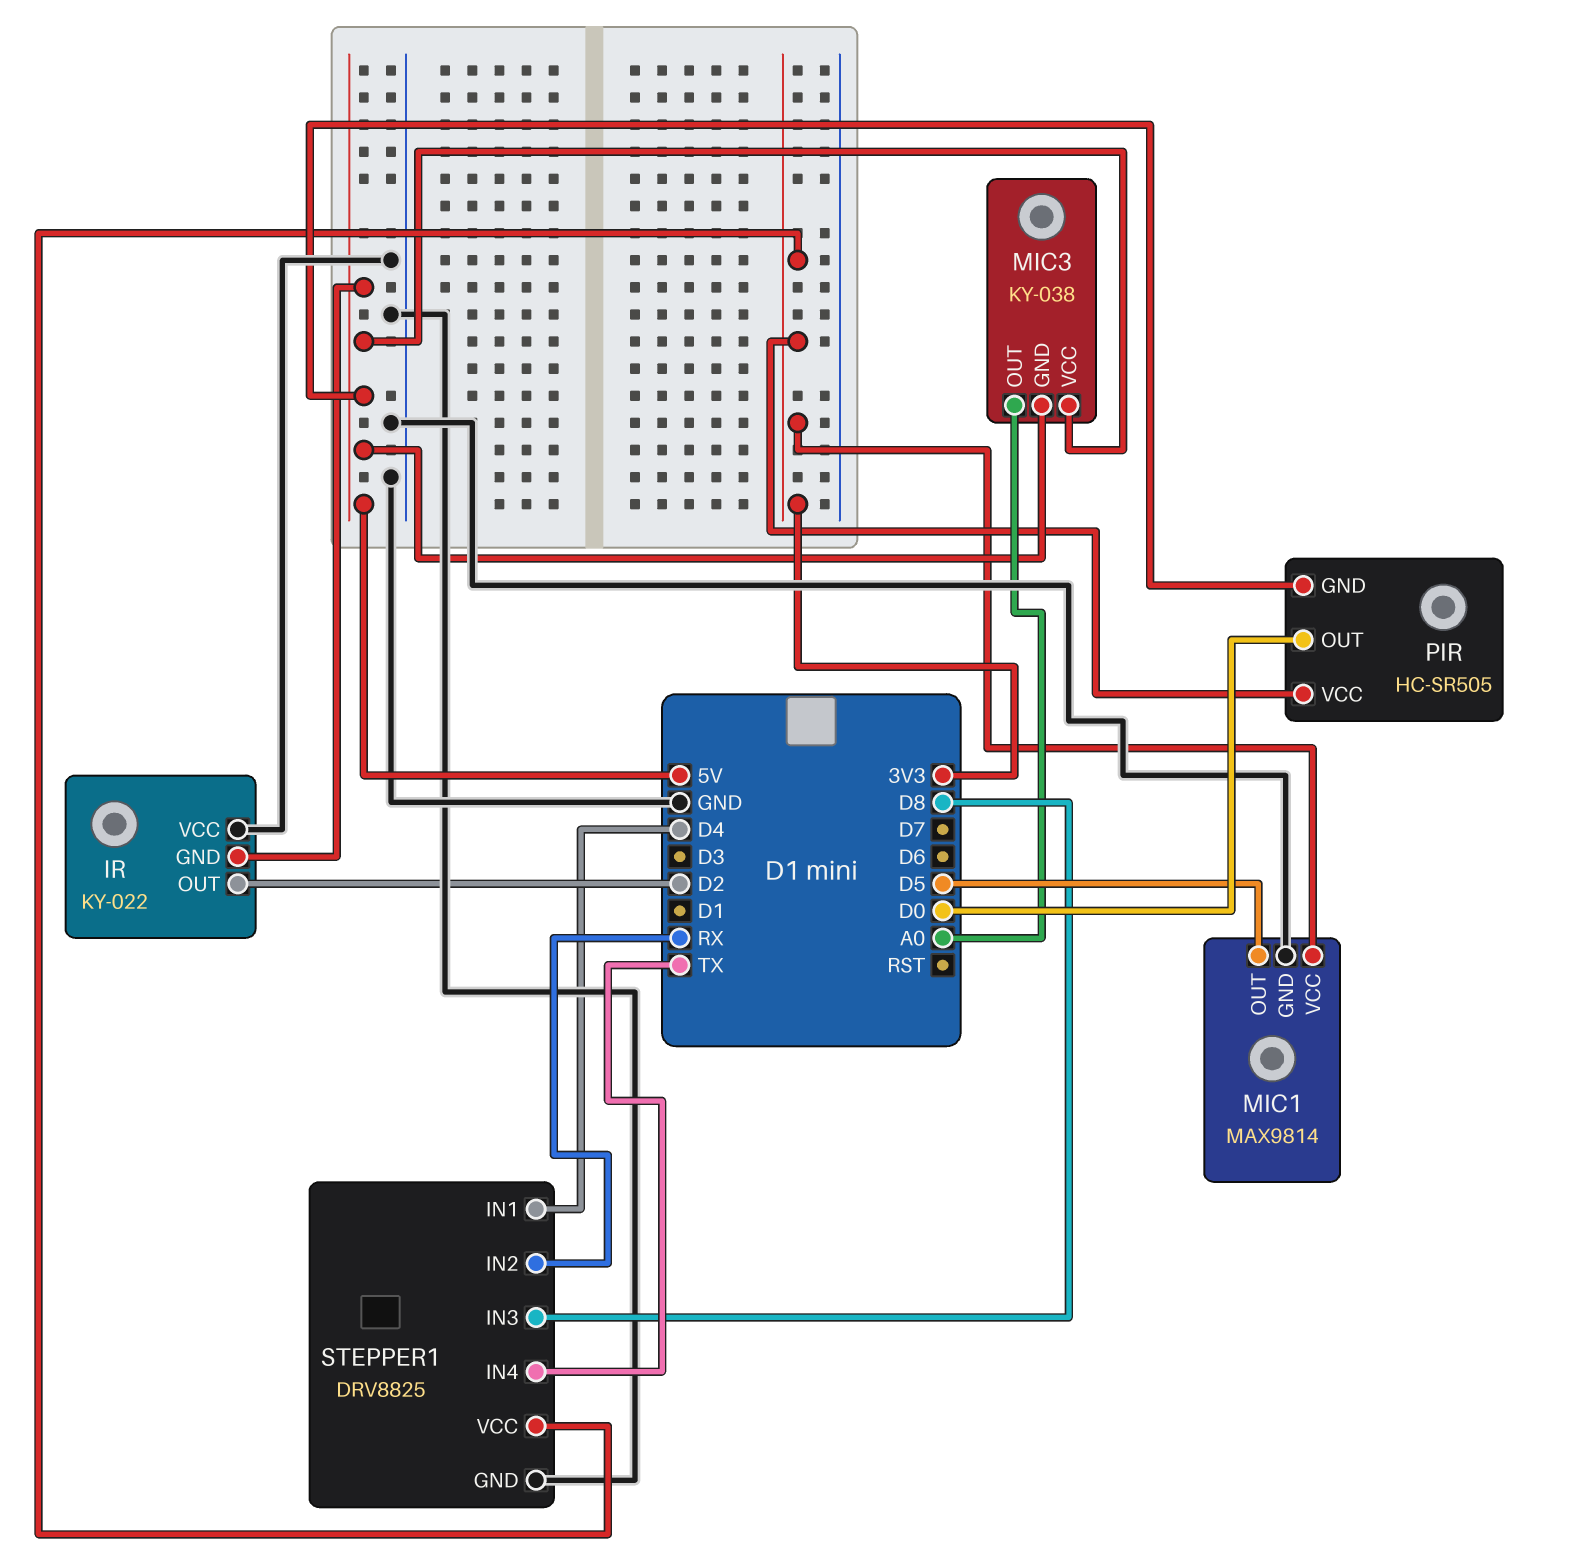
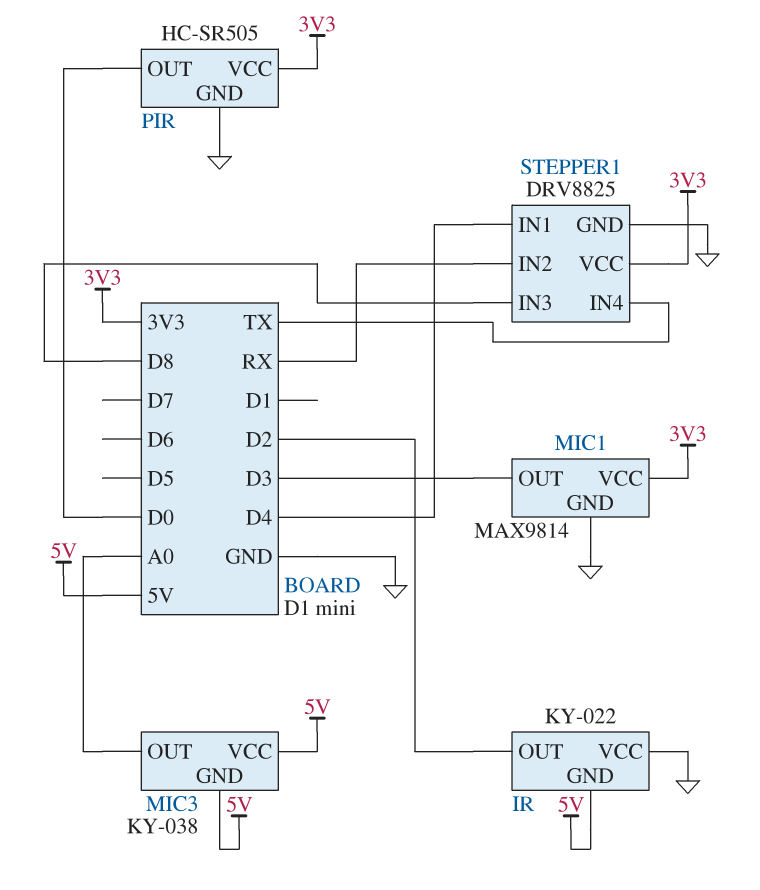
MIC1 pin OUT: D5 -> D3
PIR pin GND: 5V -> GND

